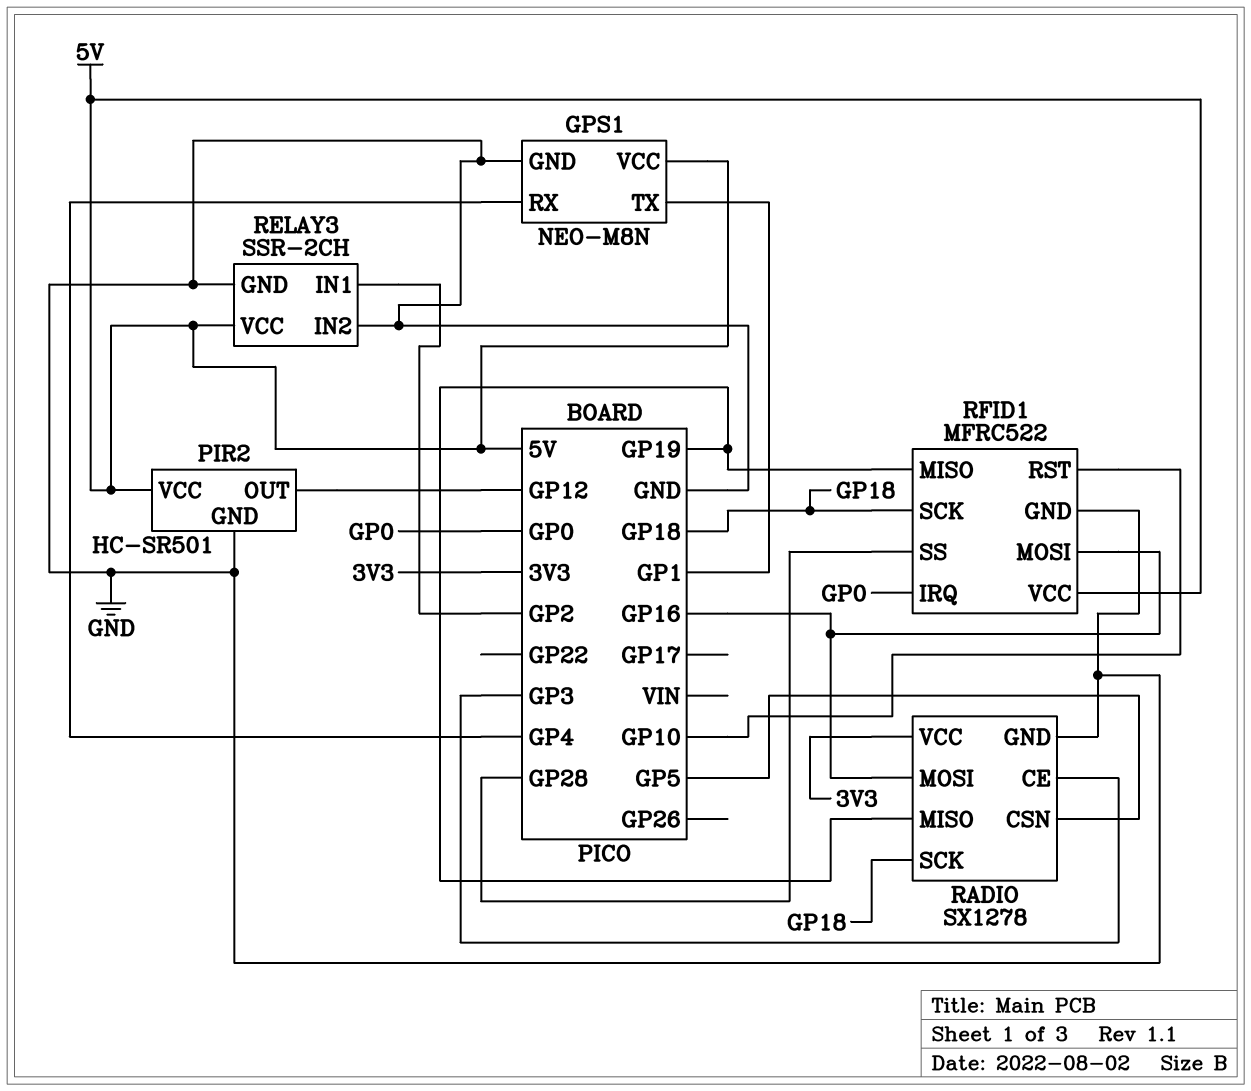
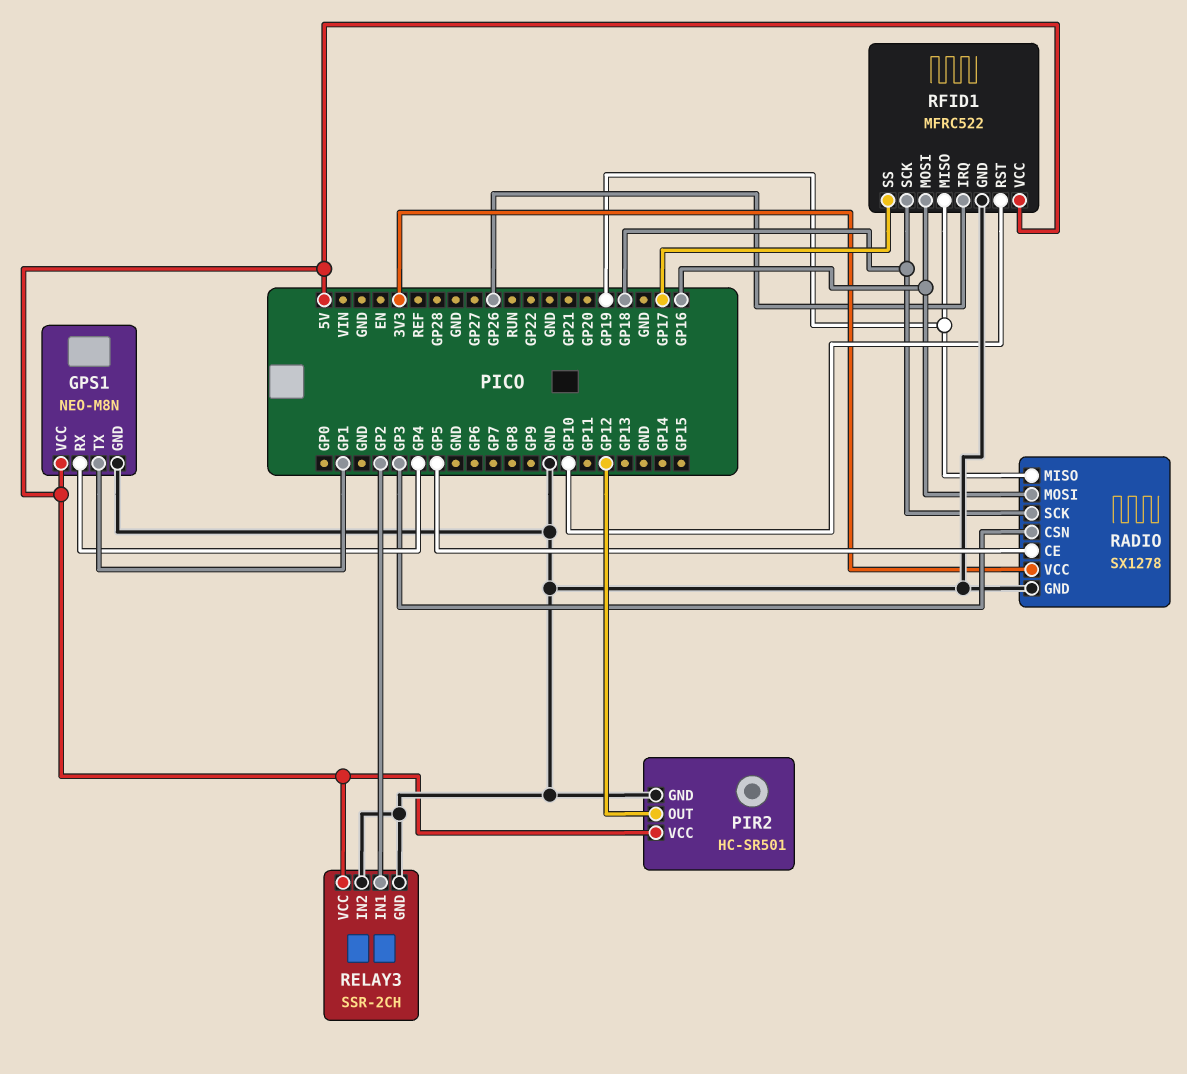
RADIO pin CE: GP3 -> GP5
RADIO pin CSN: GP5 -> GP3
RFID1 pin IRQ: GP0 -> GP26
RFID1 pin SS: GP28 -> GP17

